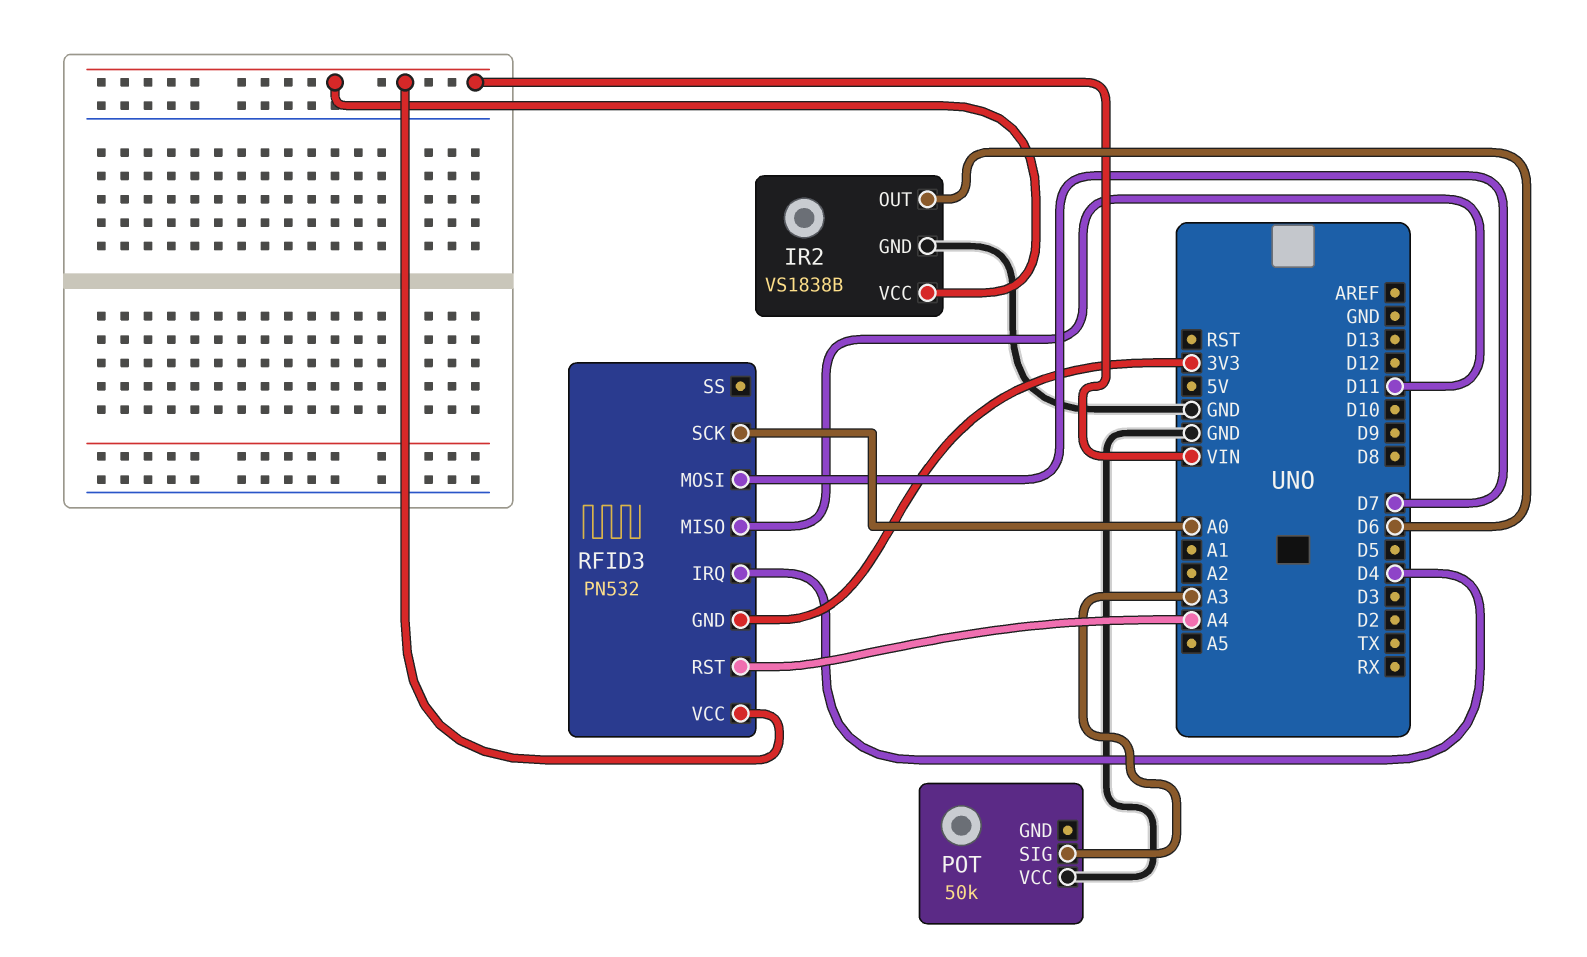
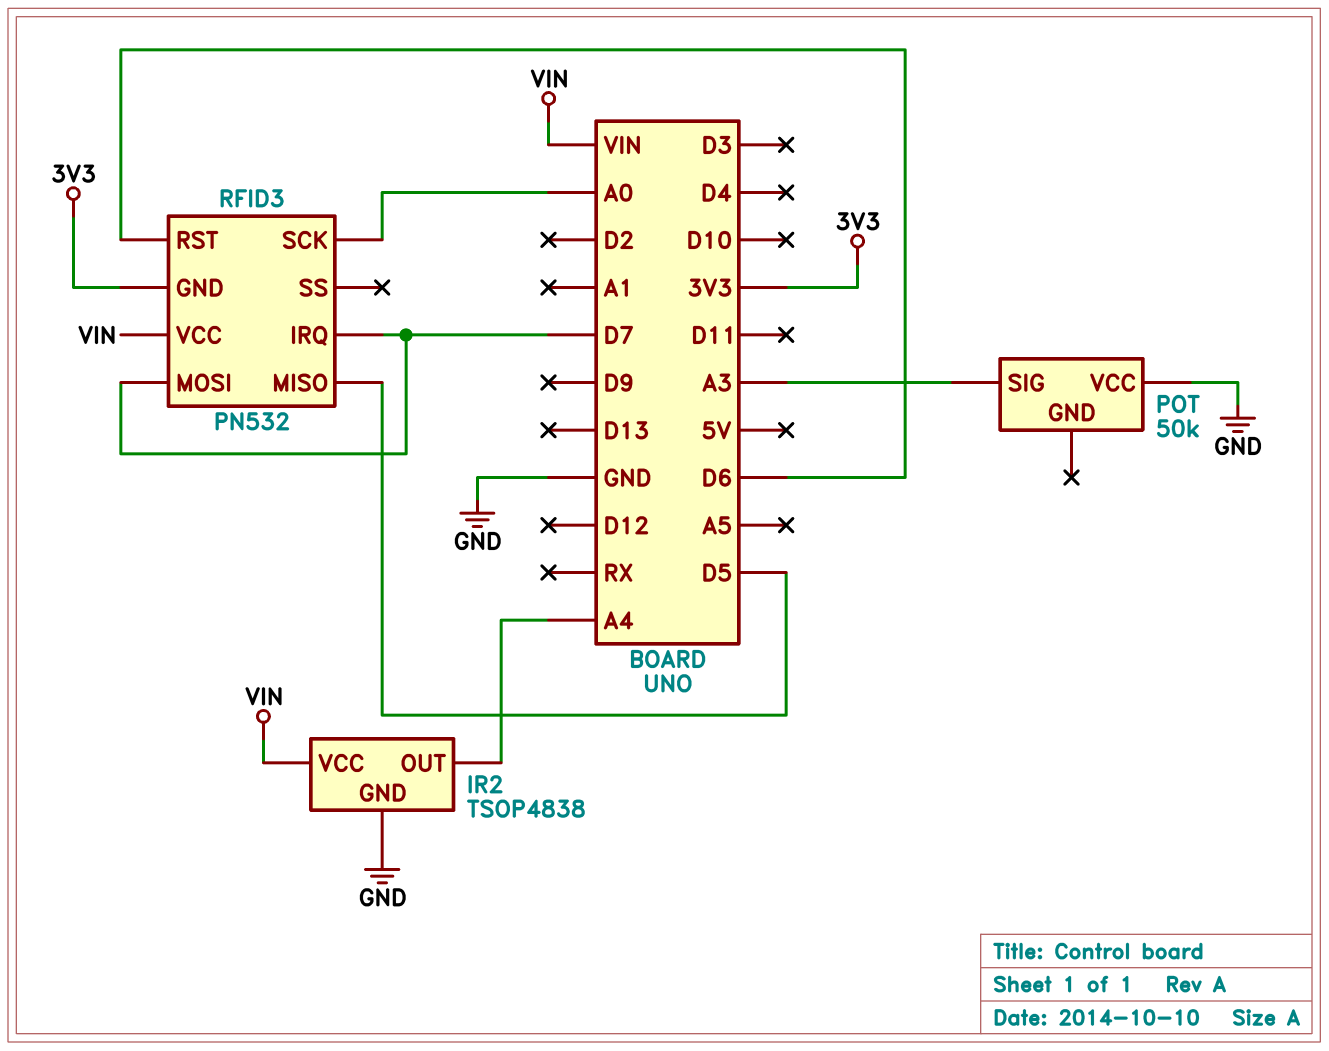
IR2: VS1838B -> TSOP4838
IR2 pin OUT: D6 -> A4
RFID3 pin IRQ: D4 -> D7
RFID3 pin MISO: D11 -> D5
RFID3 pin RST: A4 -> D6

